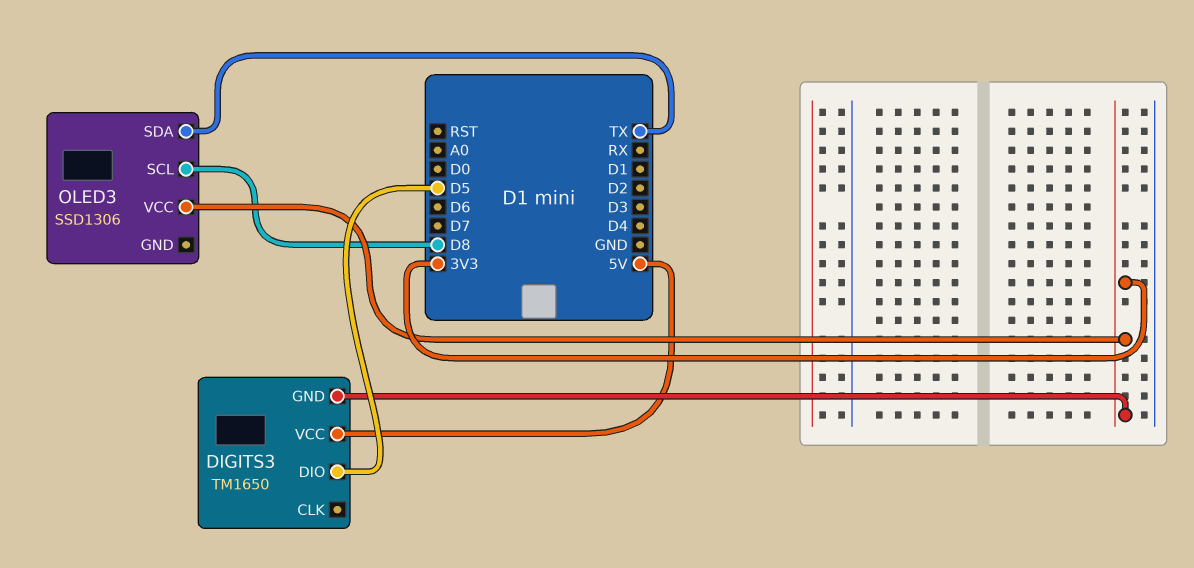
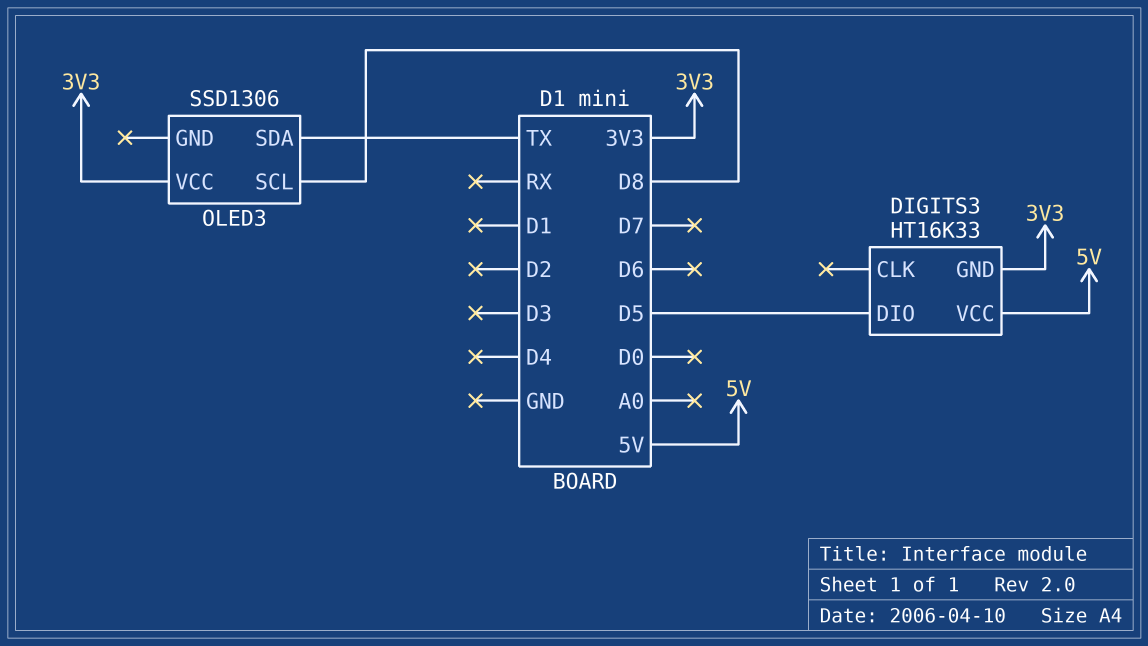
DIGITS3: TM1650 -> HT16K33

